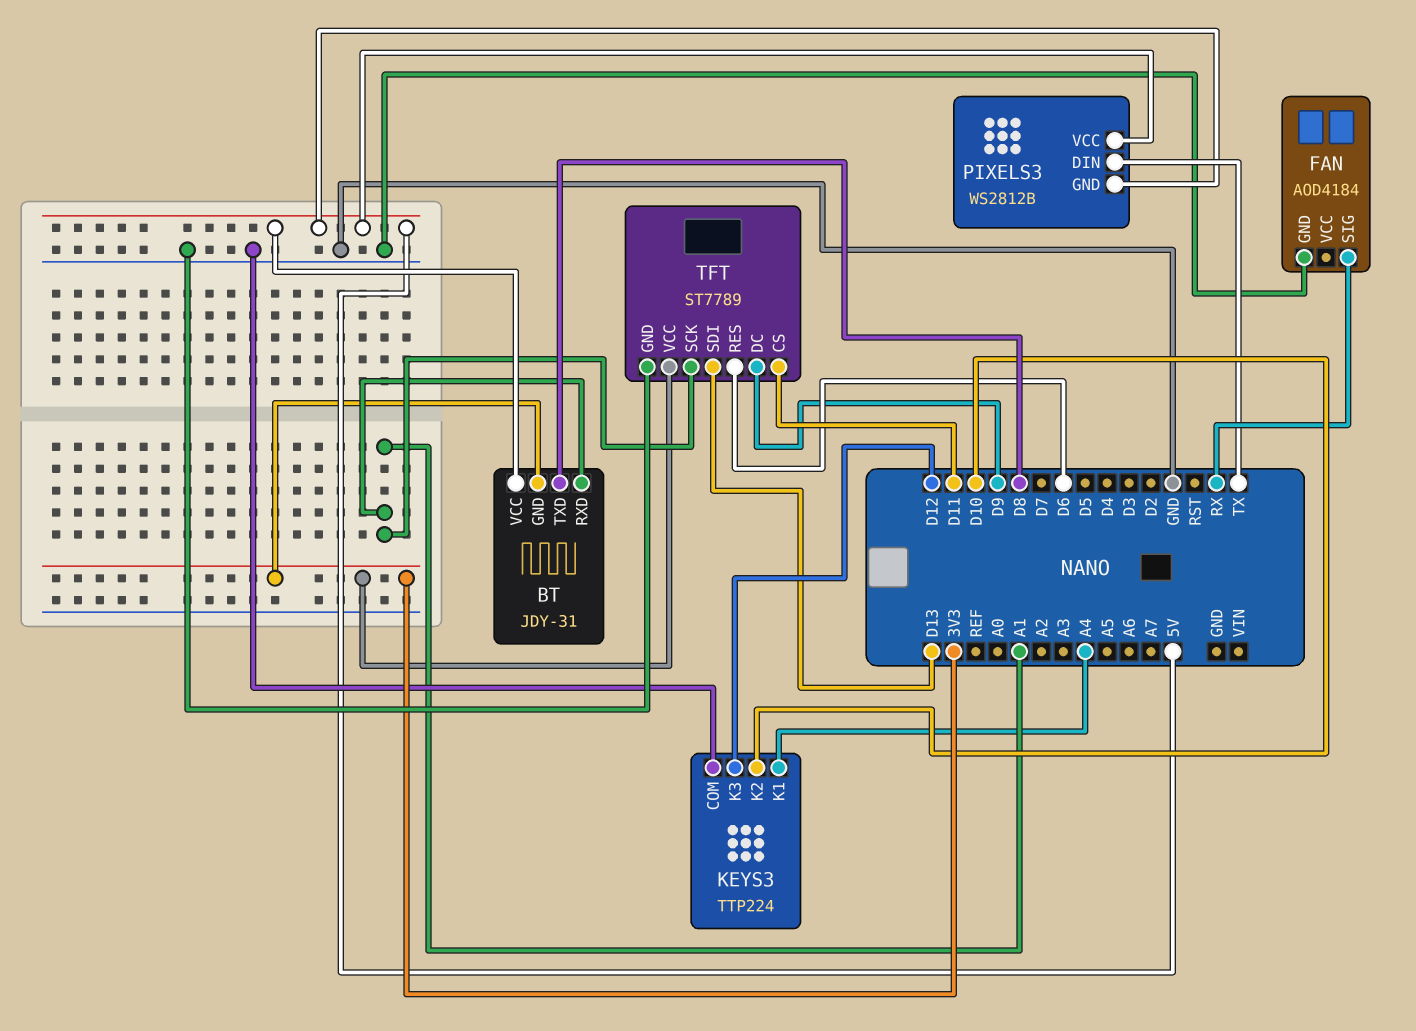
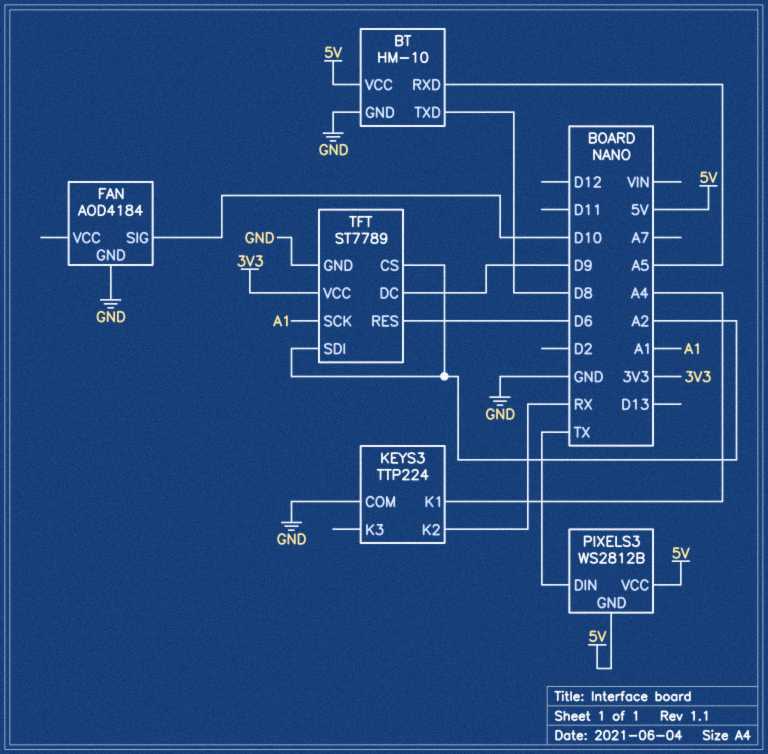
BT: JDY-31 -> HM-10
BT pin GND: 3V3 -> GND
BT pin RXD: A1 -> A5
FAN pin SIG: RX -> D10
KEYS3 pin K2: D10 -> RX
KEYS3 pin K3: D12 -> none
TFT pin CS: D11 -> A2
TFT pin SDI: D13 -> A2

